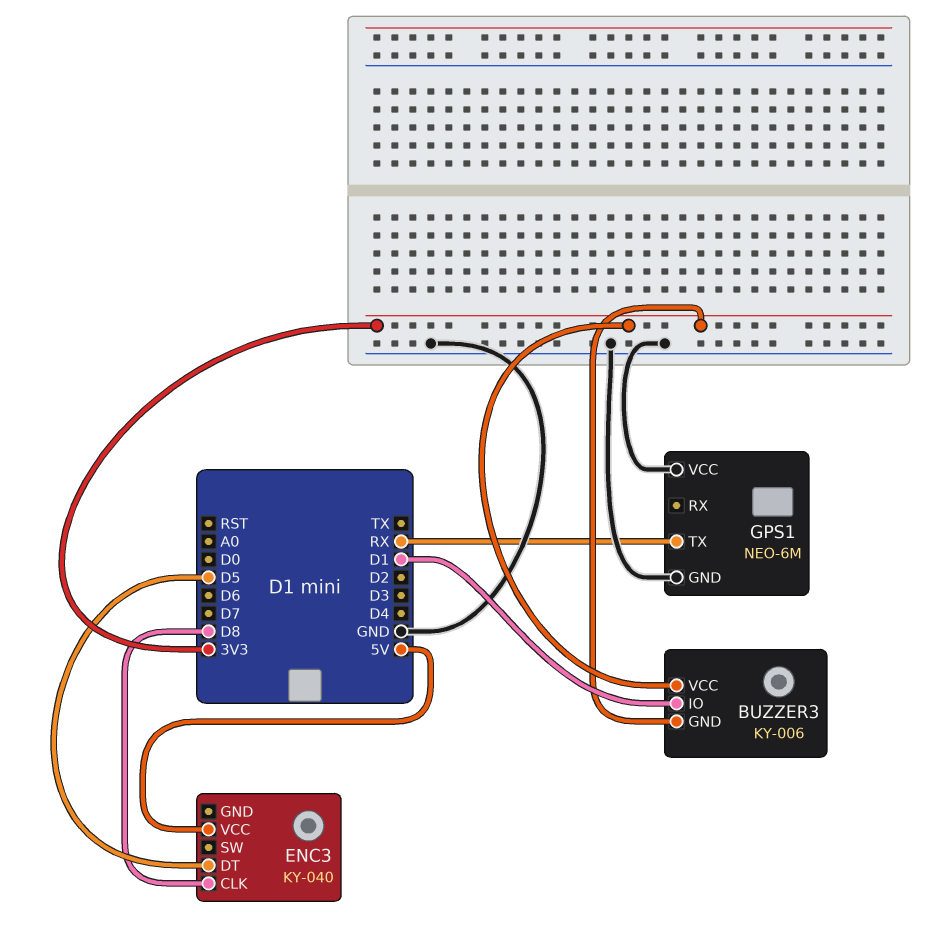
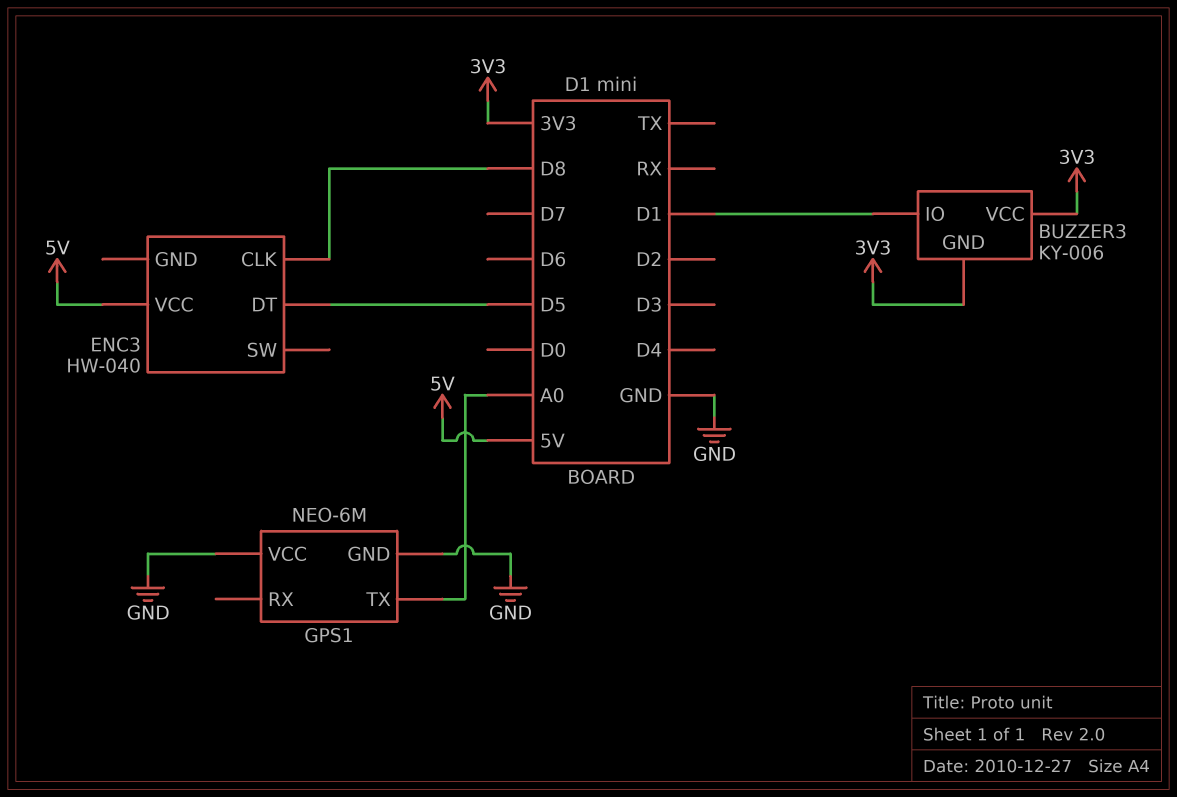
ENC3: KY-040 -> HW-040
GPS1 pin TX: RX -> A0

